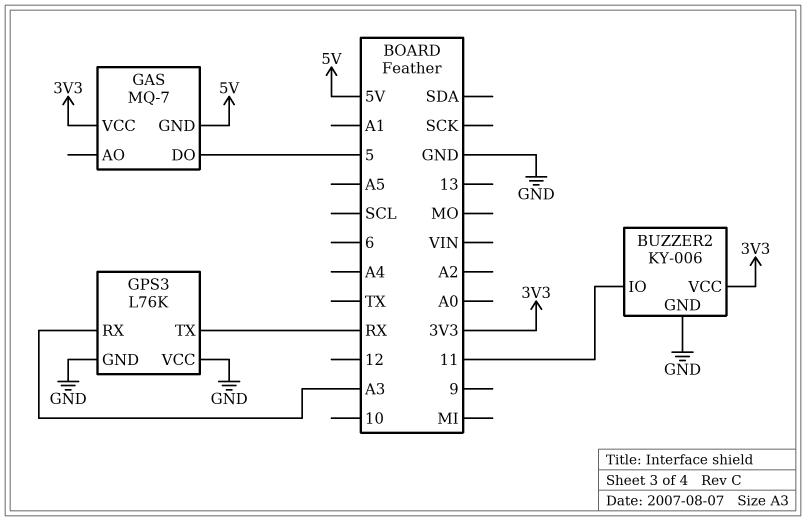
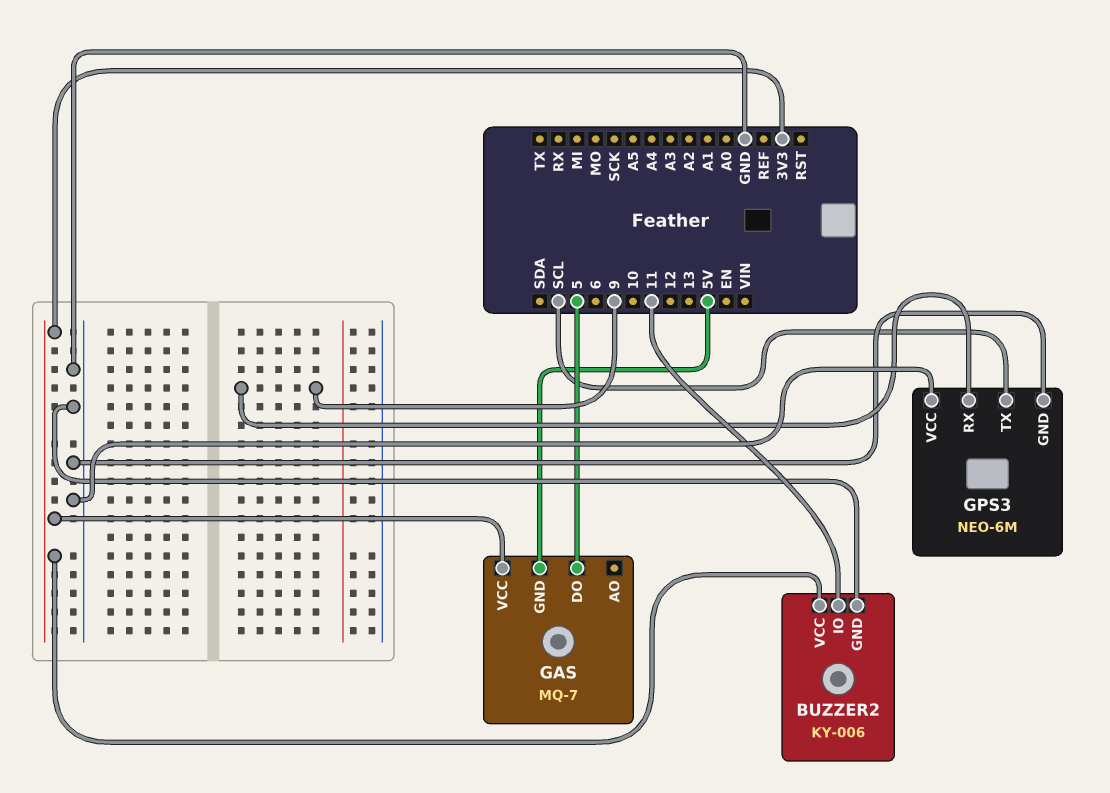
GPS3: L76K -> NEO-6M
GPS3 pin RX: A3 -> 9
GPS3 pin TX: RX -> SCL

